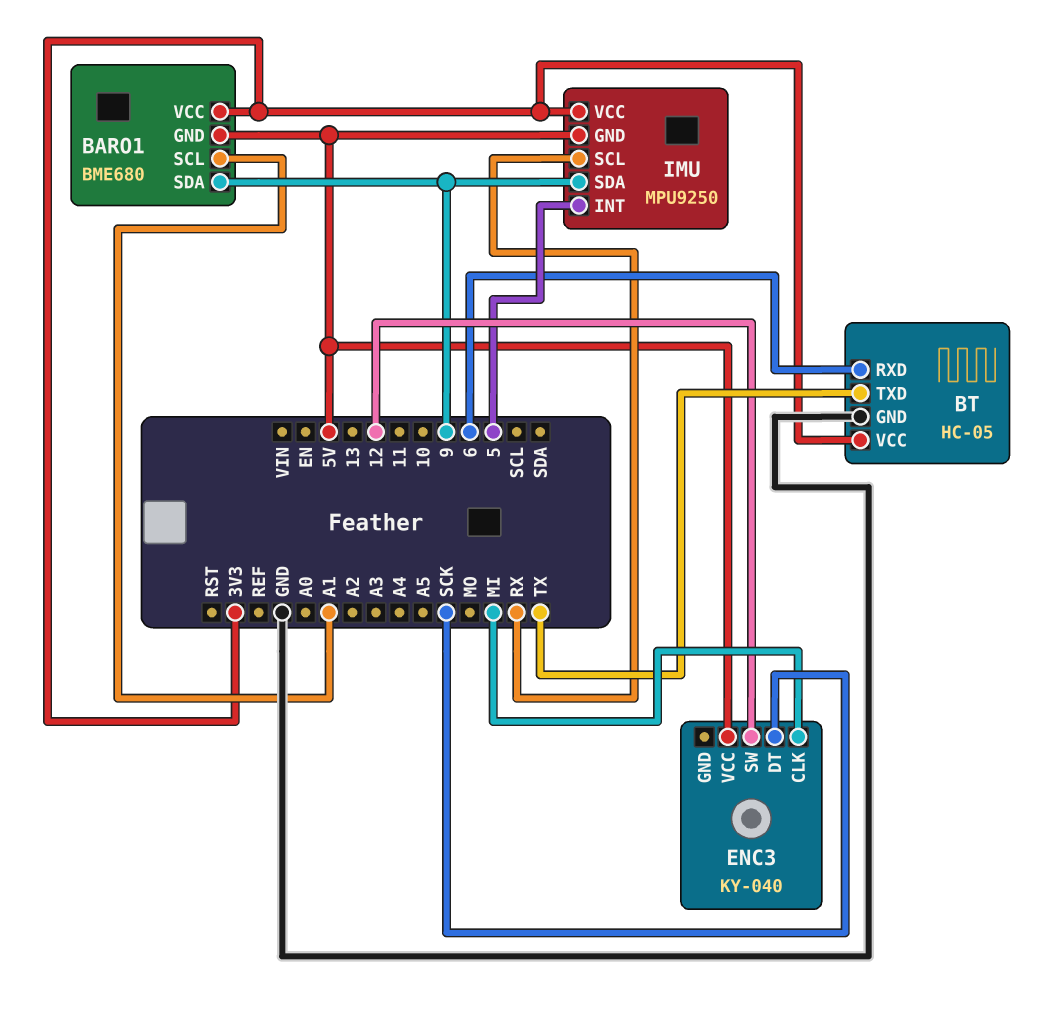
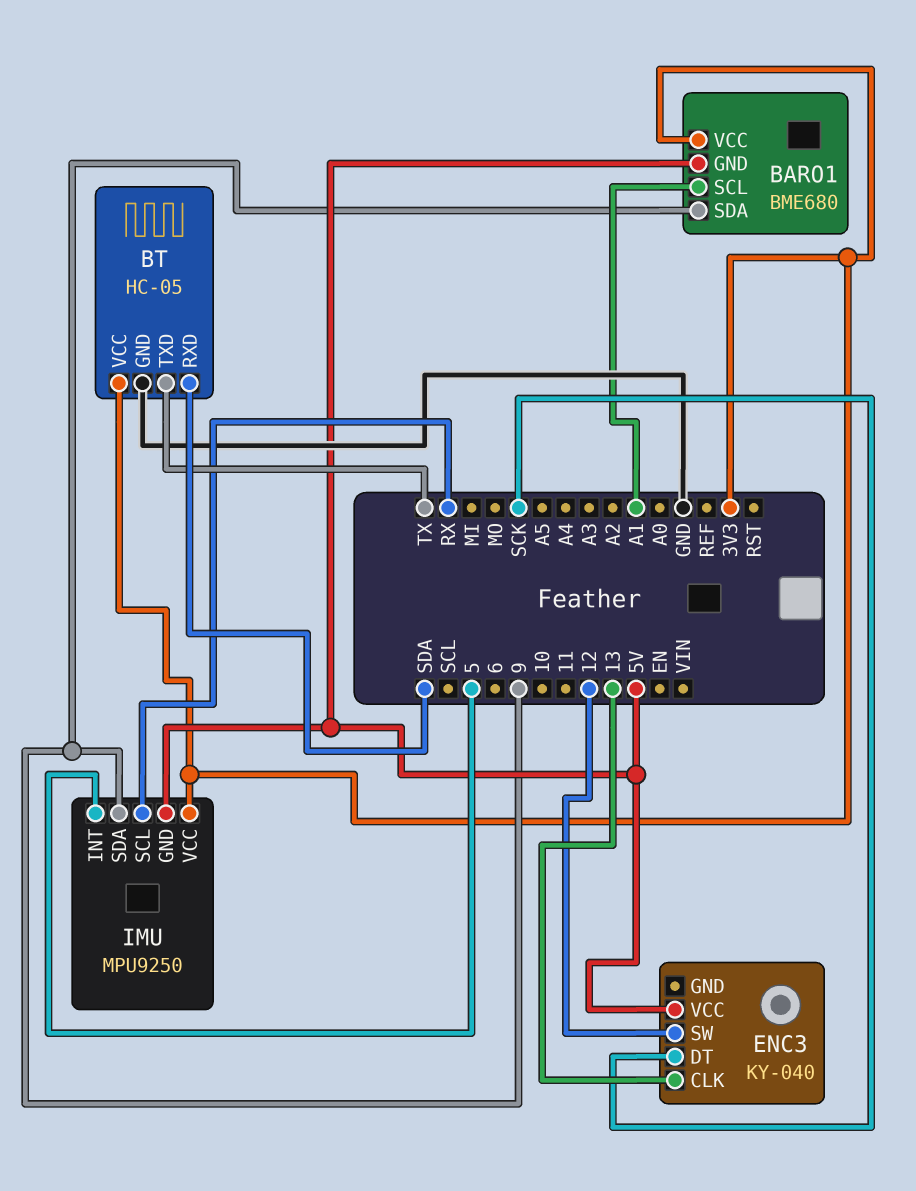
BT pin RXD: 6 -> SDA
ENC3 pin CLK: MI -> 13

